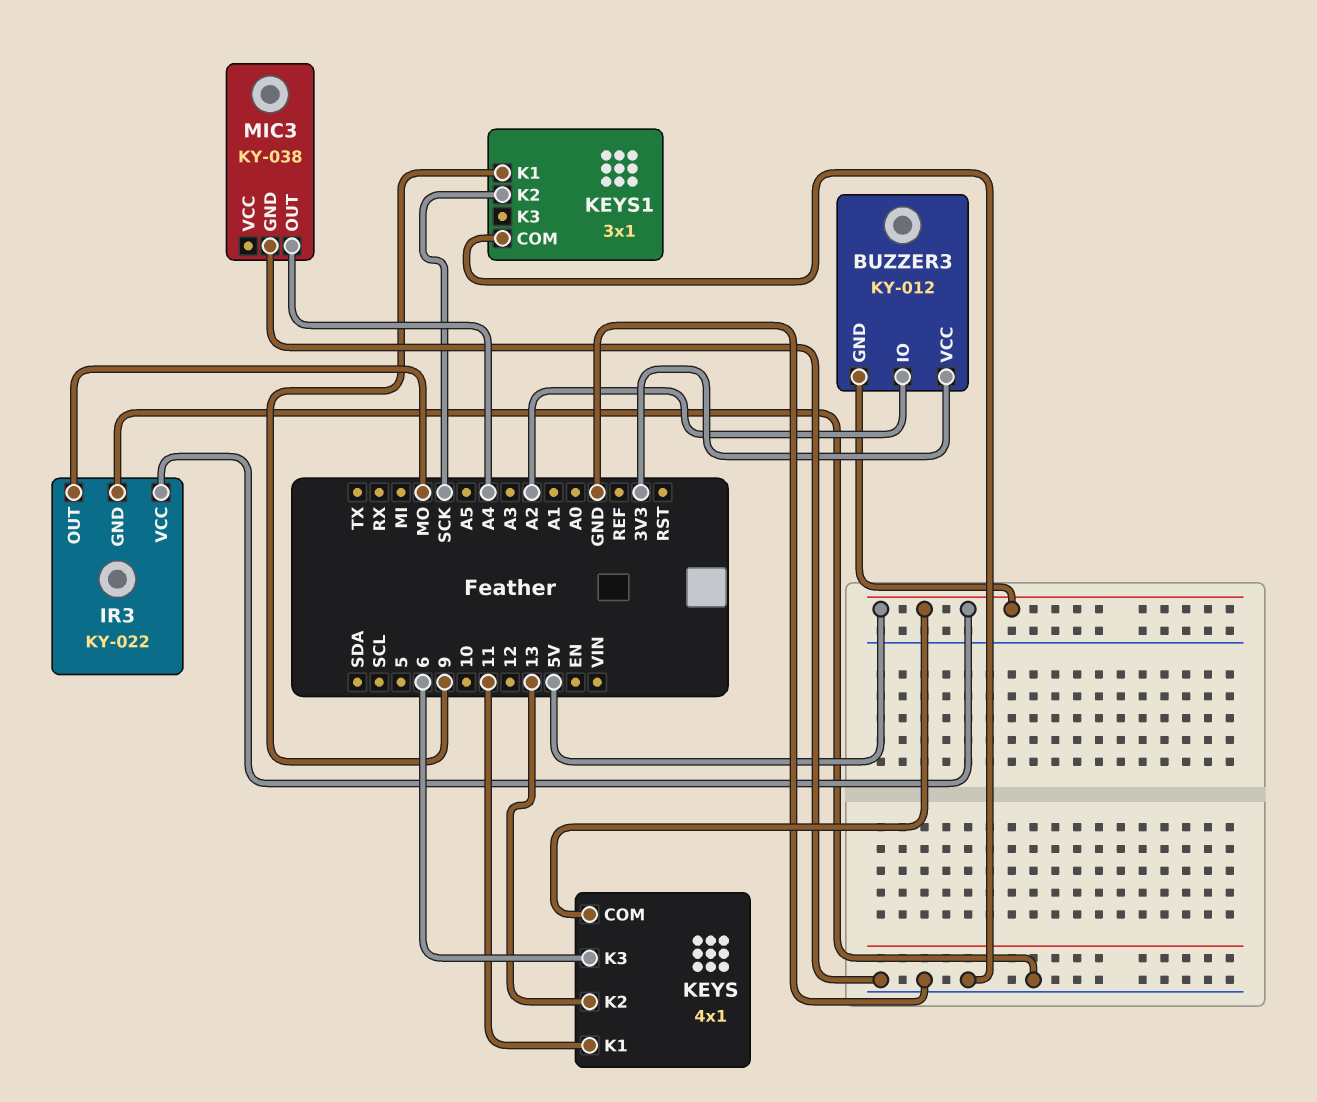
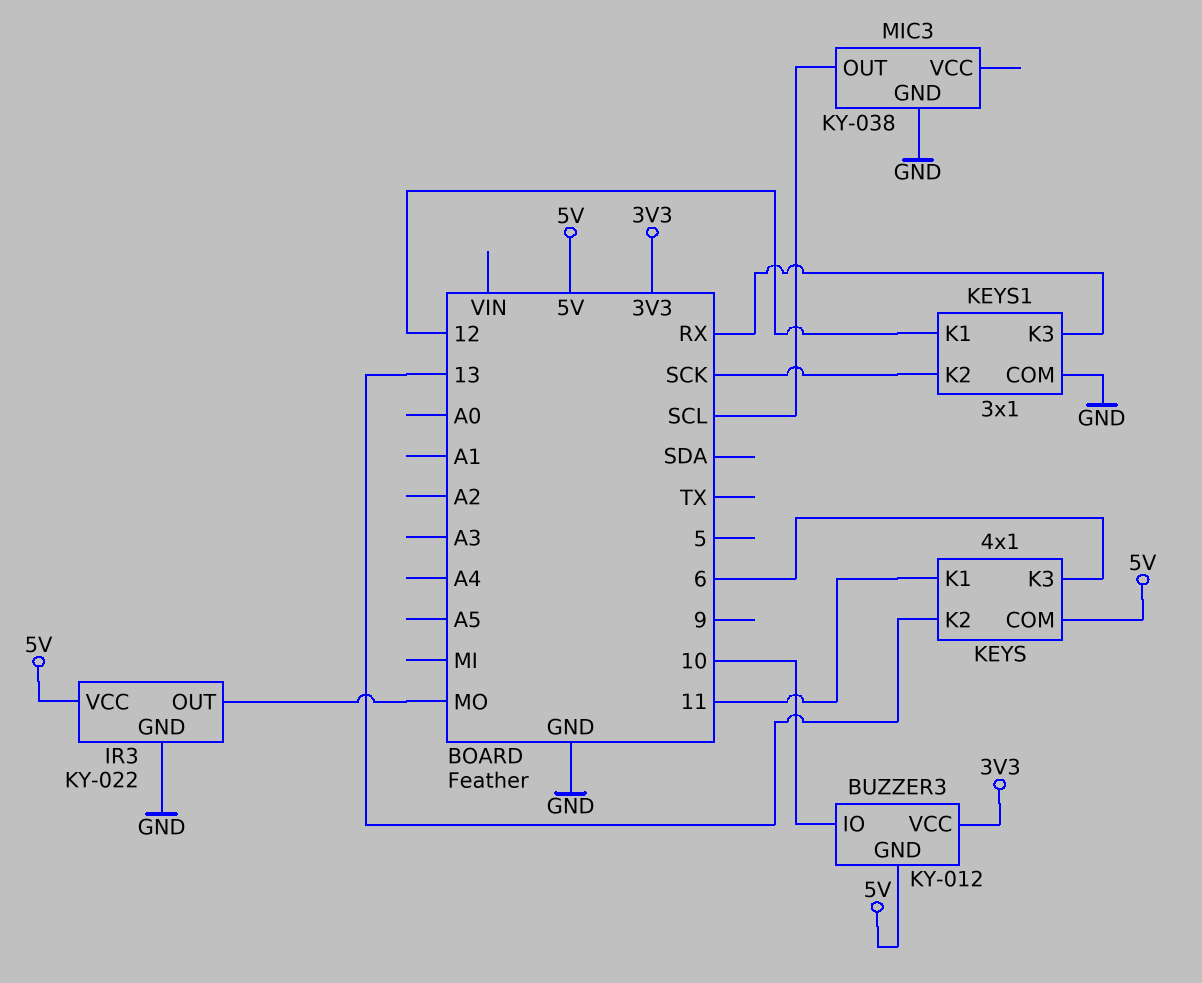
BUZZER3 pin IO: A2 -> 10
KEYS1 pin K1: 9 -> 12
KEYS1 pin K3: none -> RX
MIC3 pin OUT: A4 -> SCL

